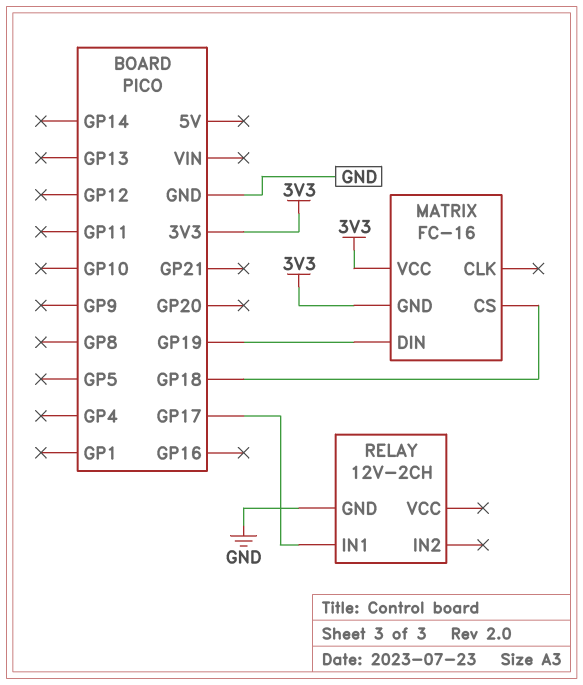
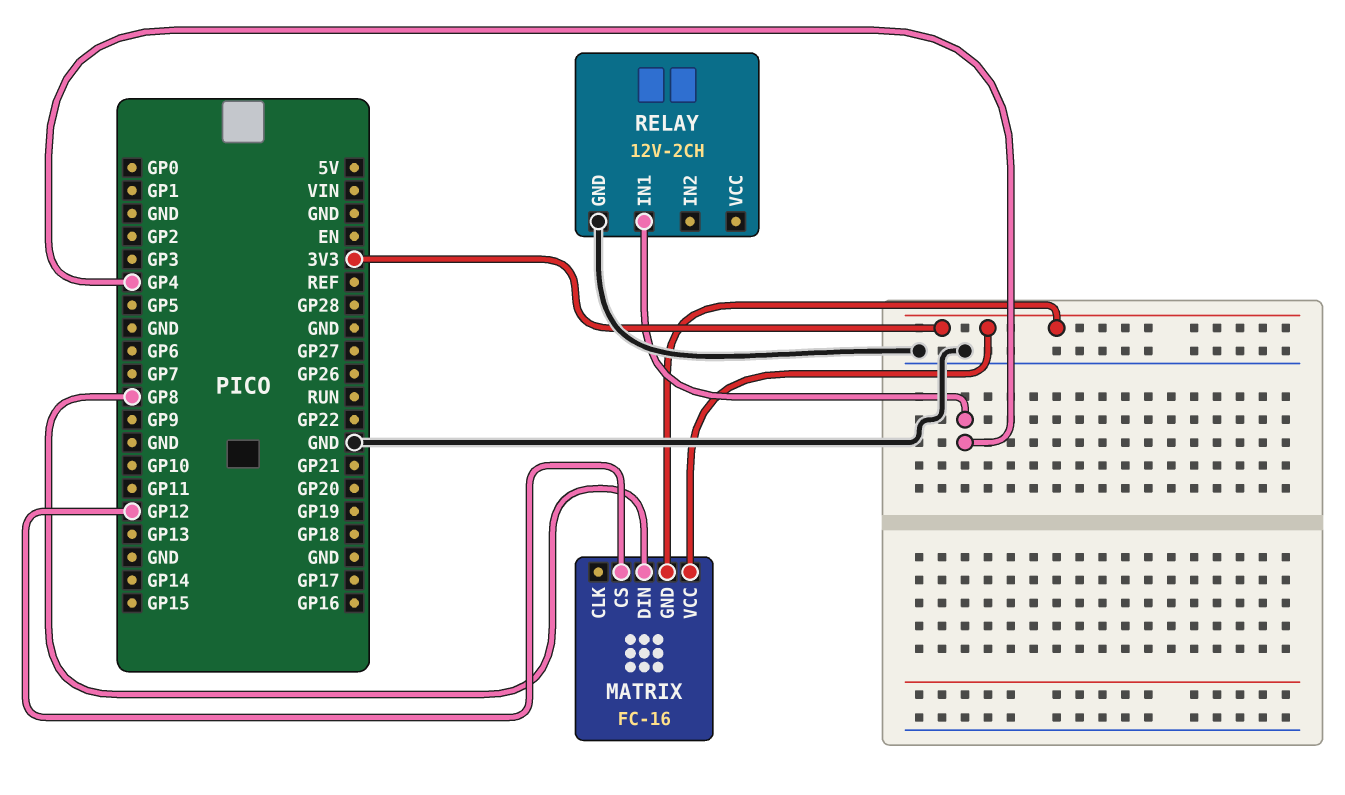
MATRIX pin CS: GP18 -> GP12
MATRIX pin DIN: GP19 -> GP8
RELAY pin IN1: GP17 -> GP4

